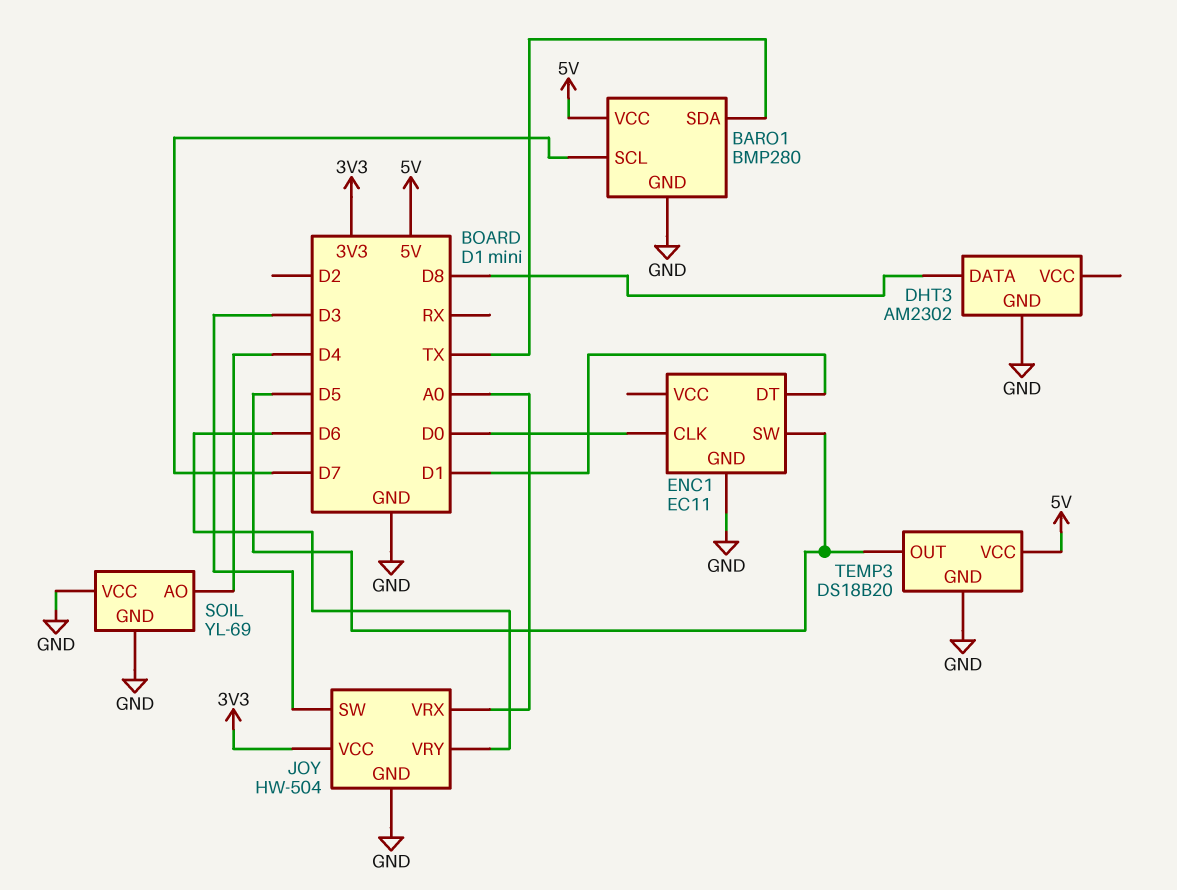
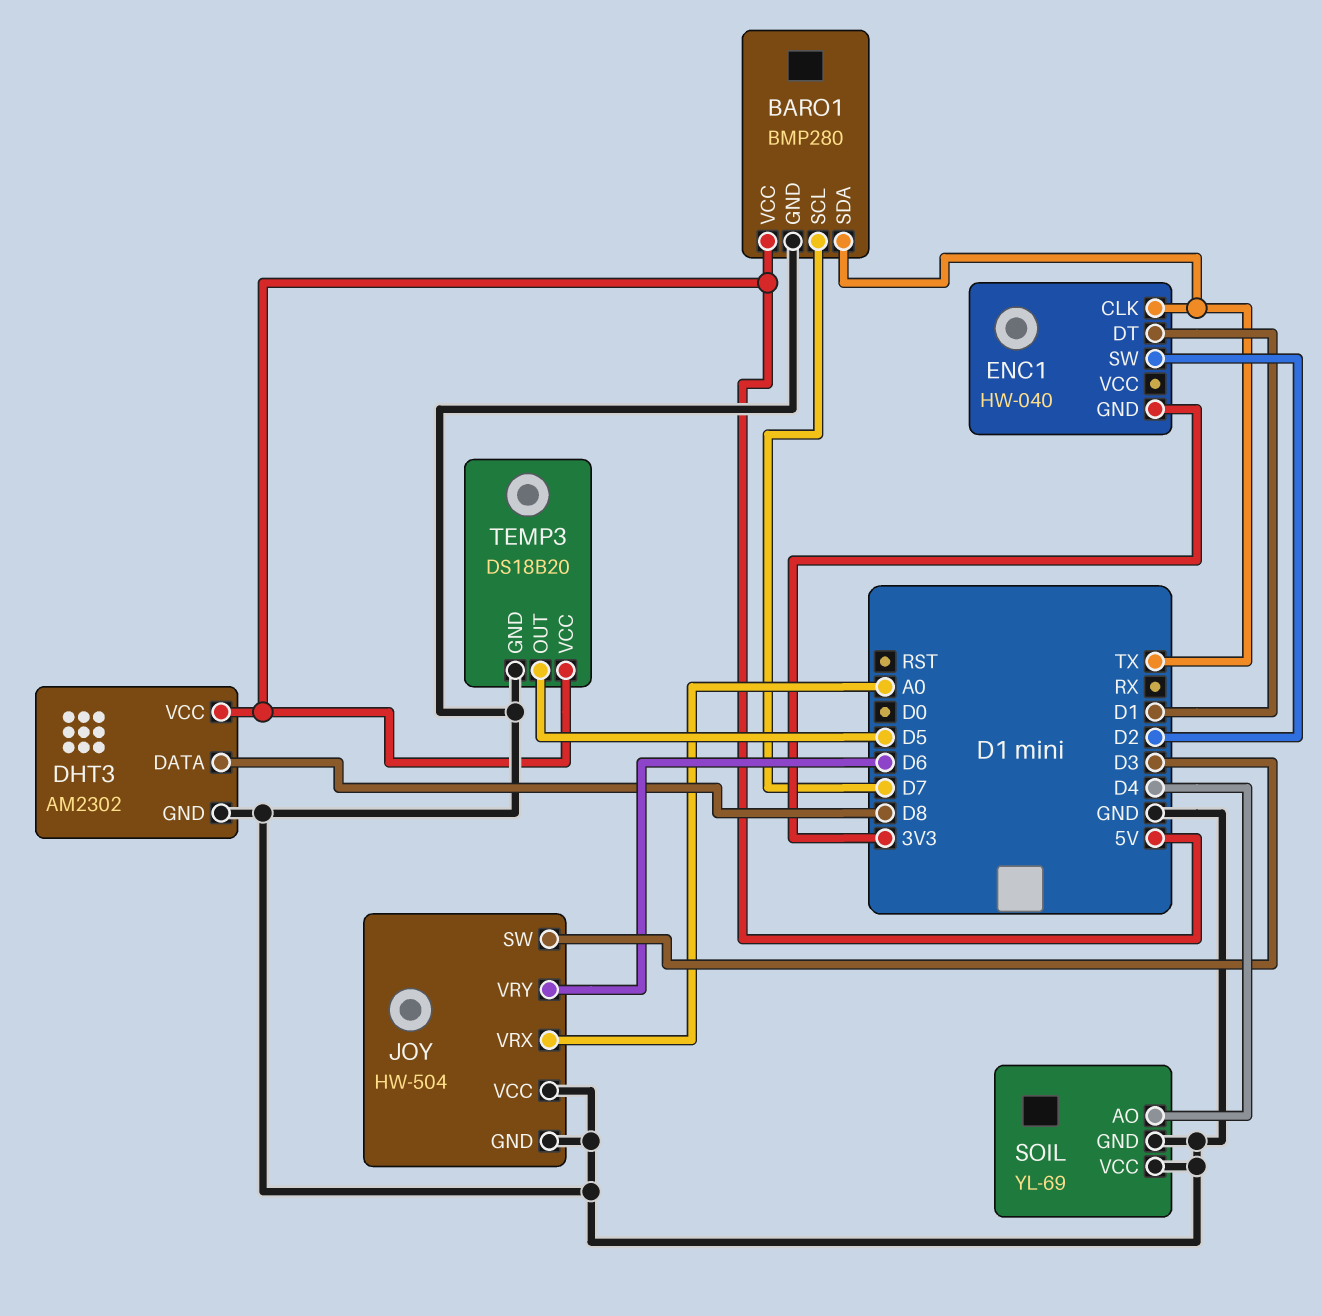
DHT3 pin VCC: none -> 5V
ENC1: EC11 -> HW-040
ENC1 pin CLK: D0 -> TX
ENC1 pin GND: GND -> 3V3
ENC1 pin SW: D5 -> D2
JOY pin VCC: 3V3 -> GND

